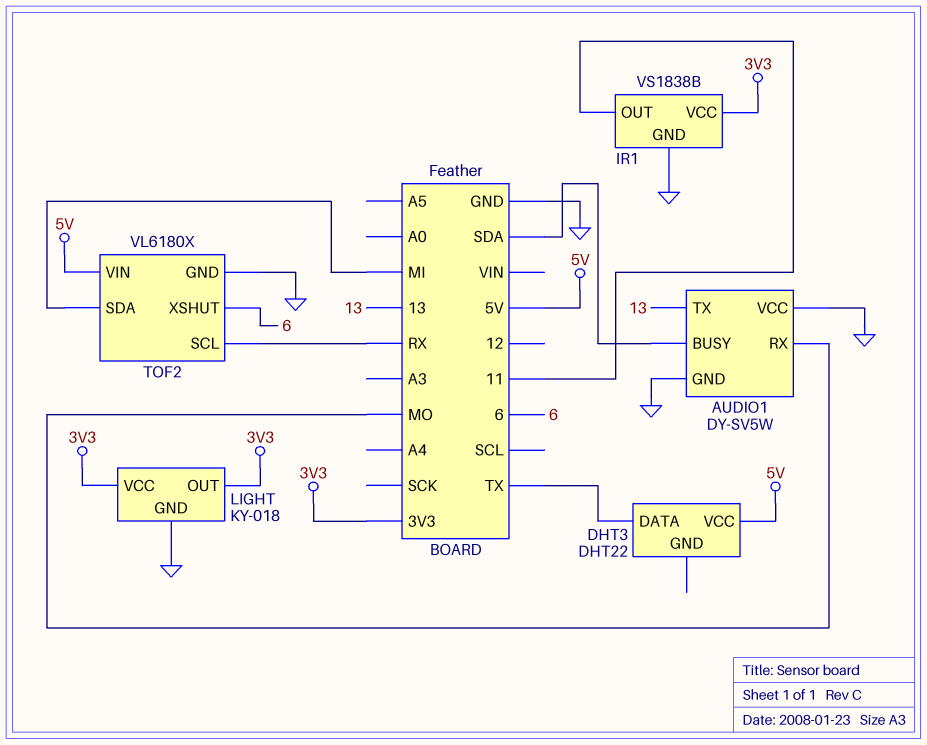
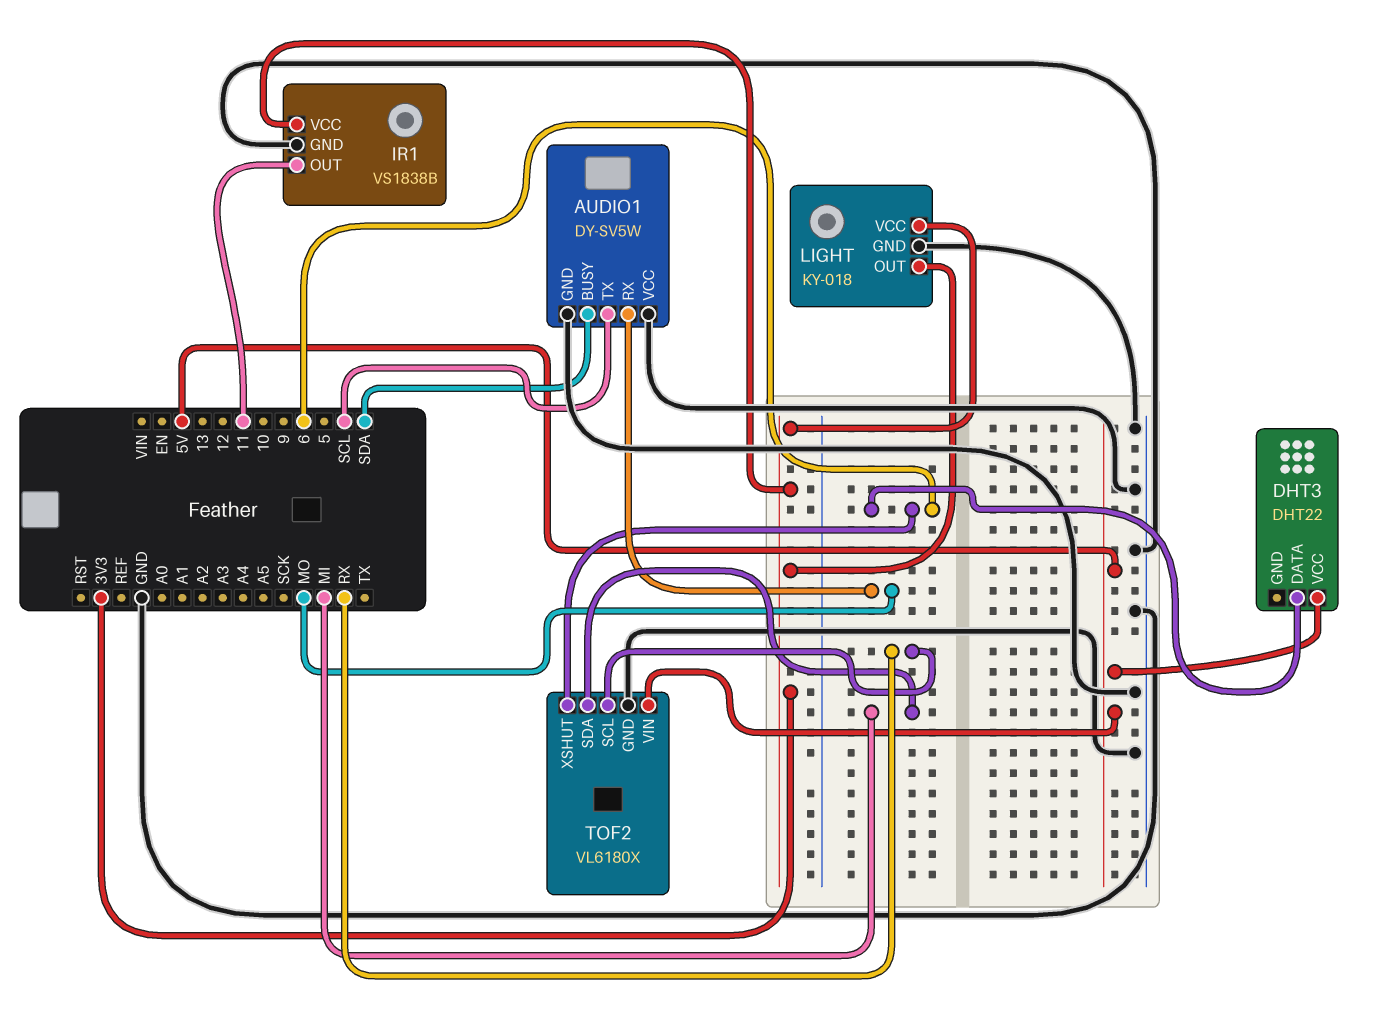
AUDIO1 pin TX: 13 -> SCL
DHT3 pin DATA: TX -> 6

